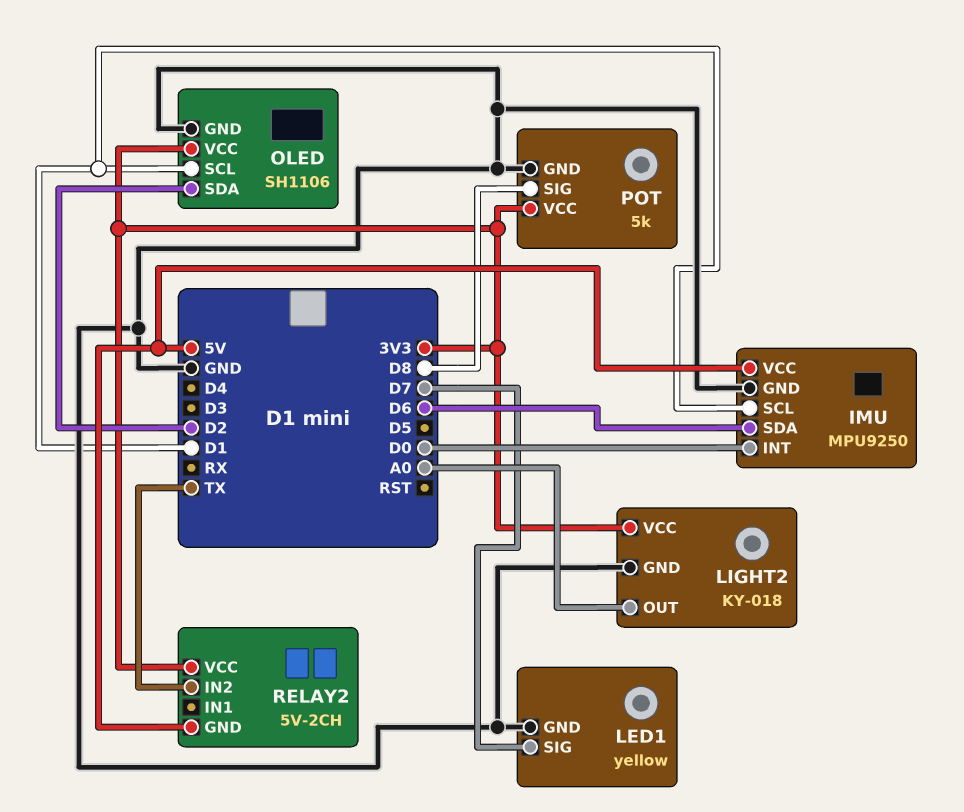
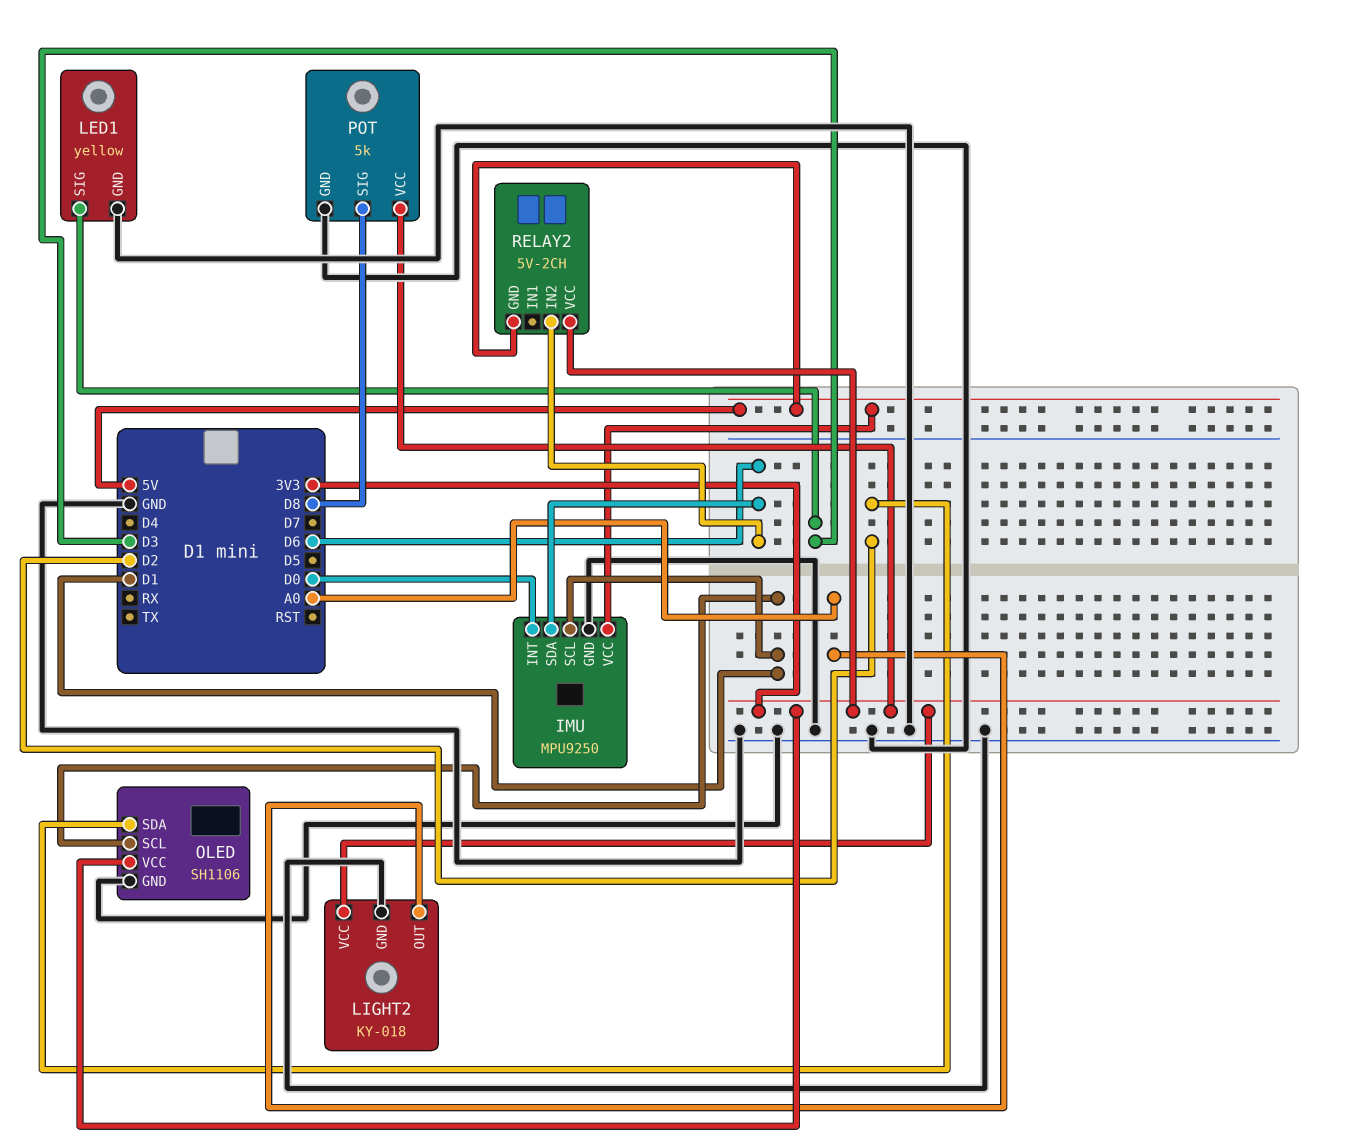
LED1 pin SIG: D7 -> D3
RELAY2 pin IN2: TX -> D6

